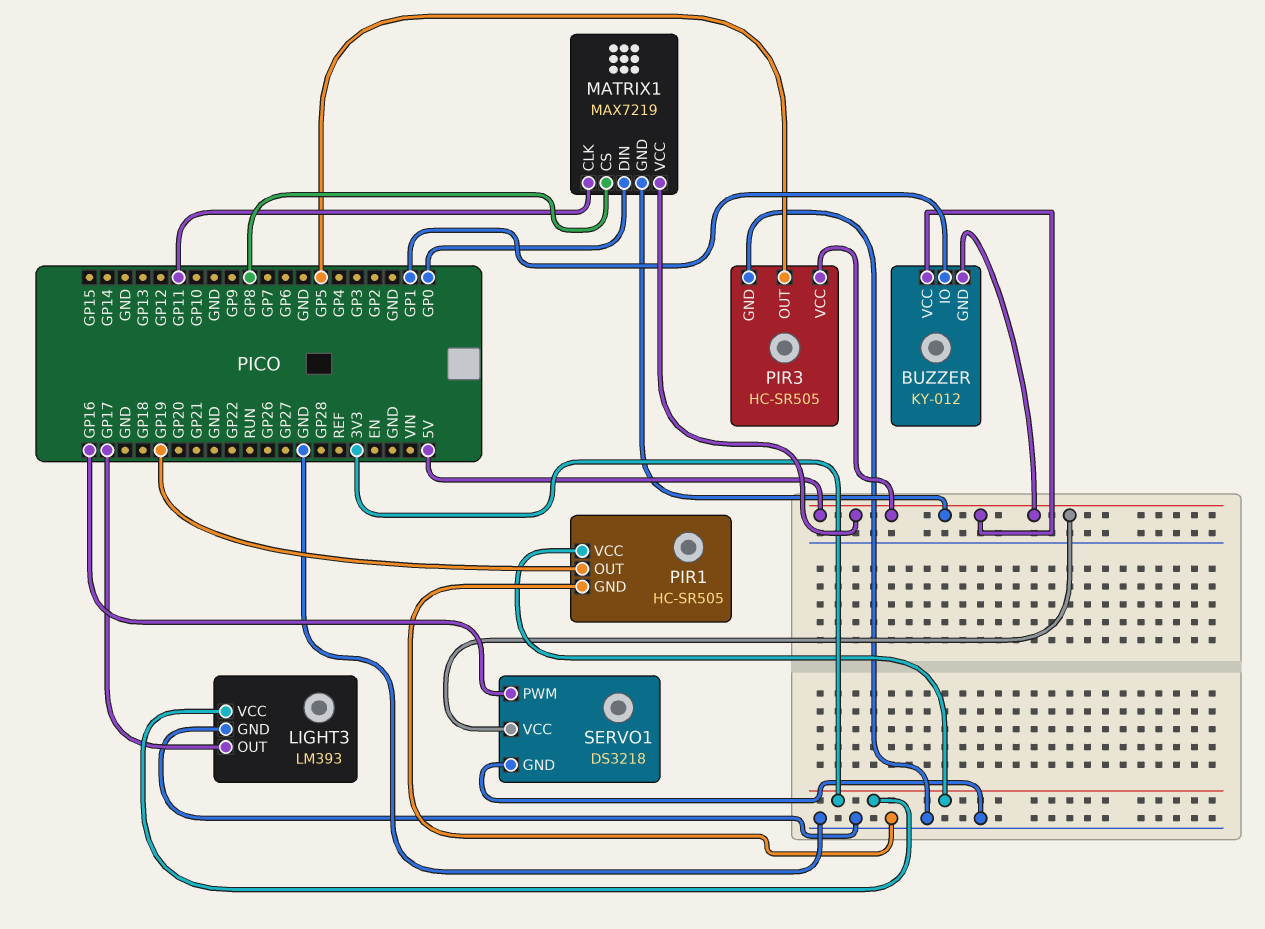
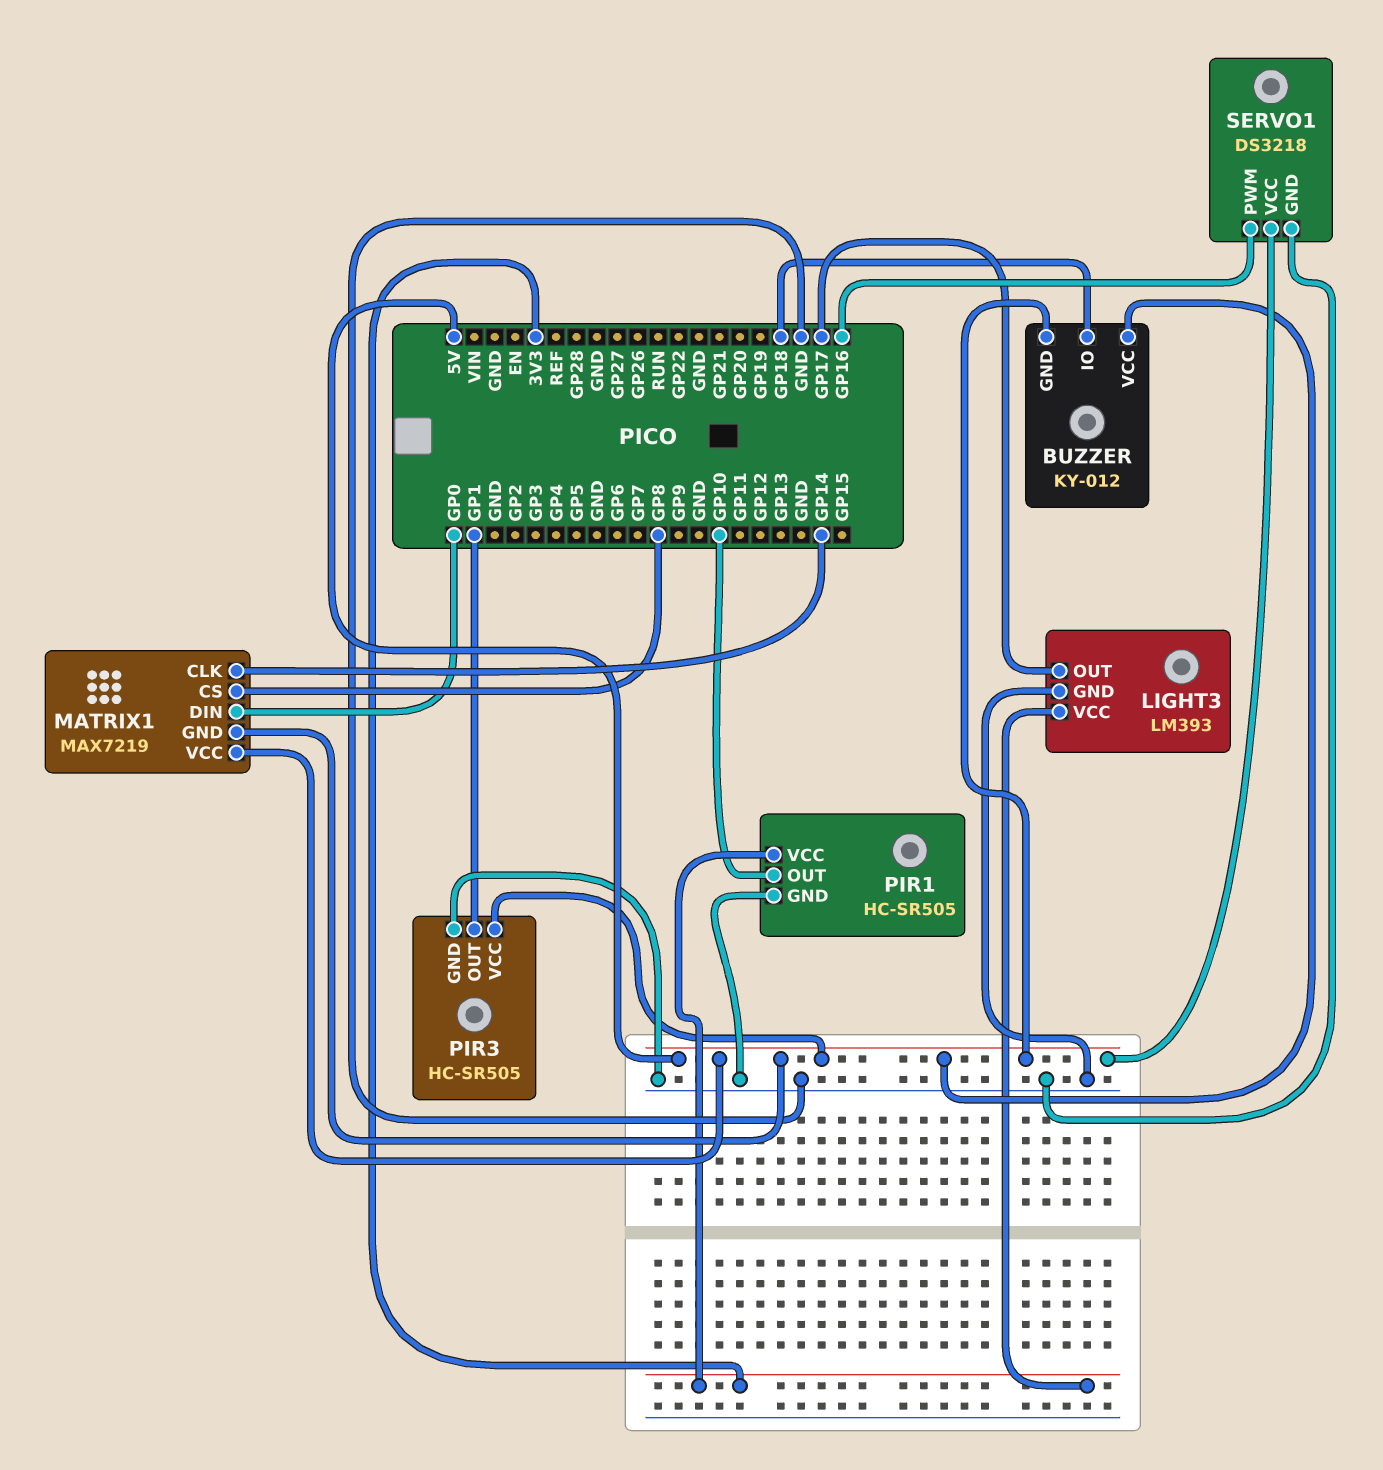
BUZZER pin IO: GP1 -> GP18
MATRIX1 pin CLK: GP11 -> GP14
PIR1 pin OUT: GP19 -> GP10
PIR3 pin OUT: GP5 -> GP1

